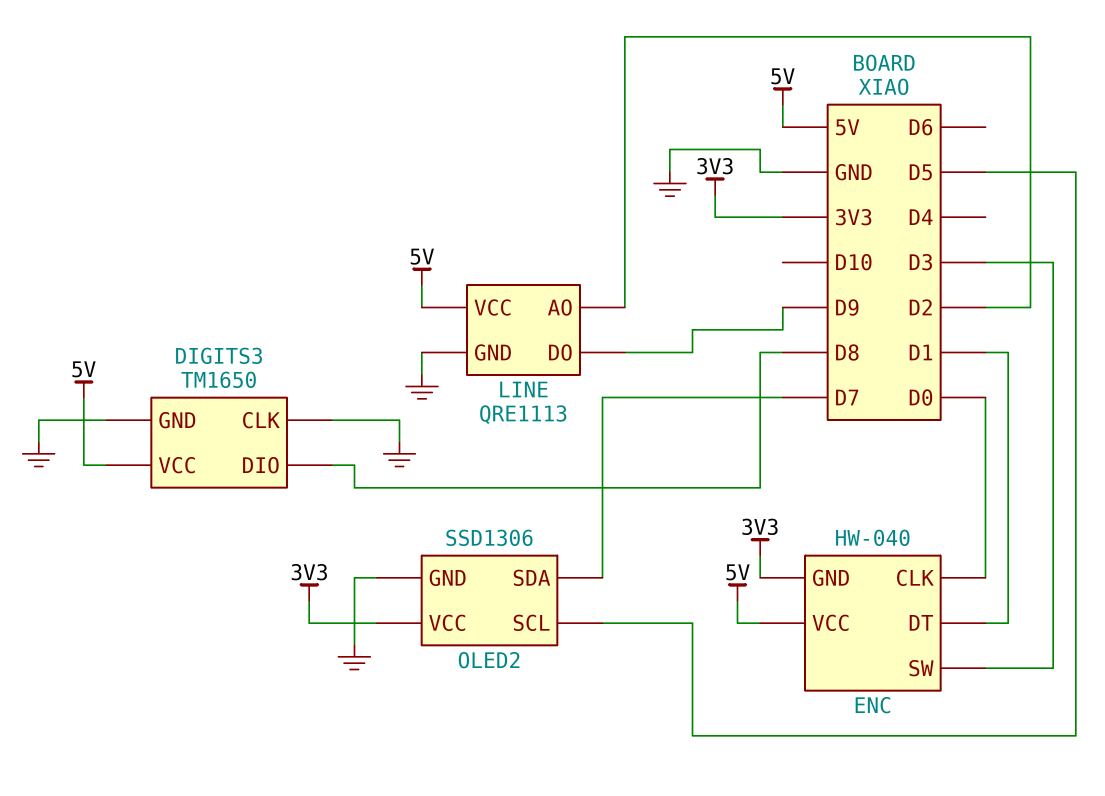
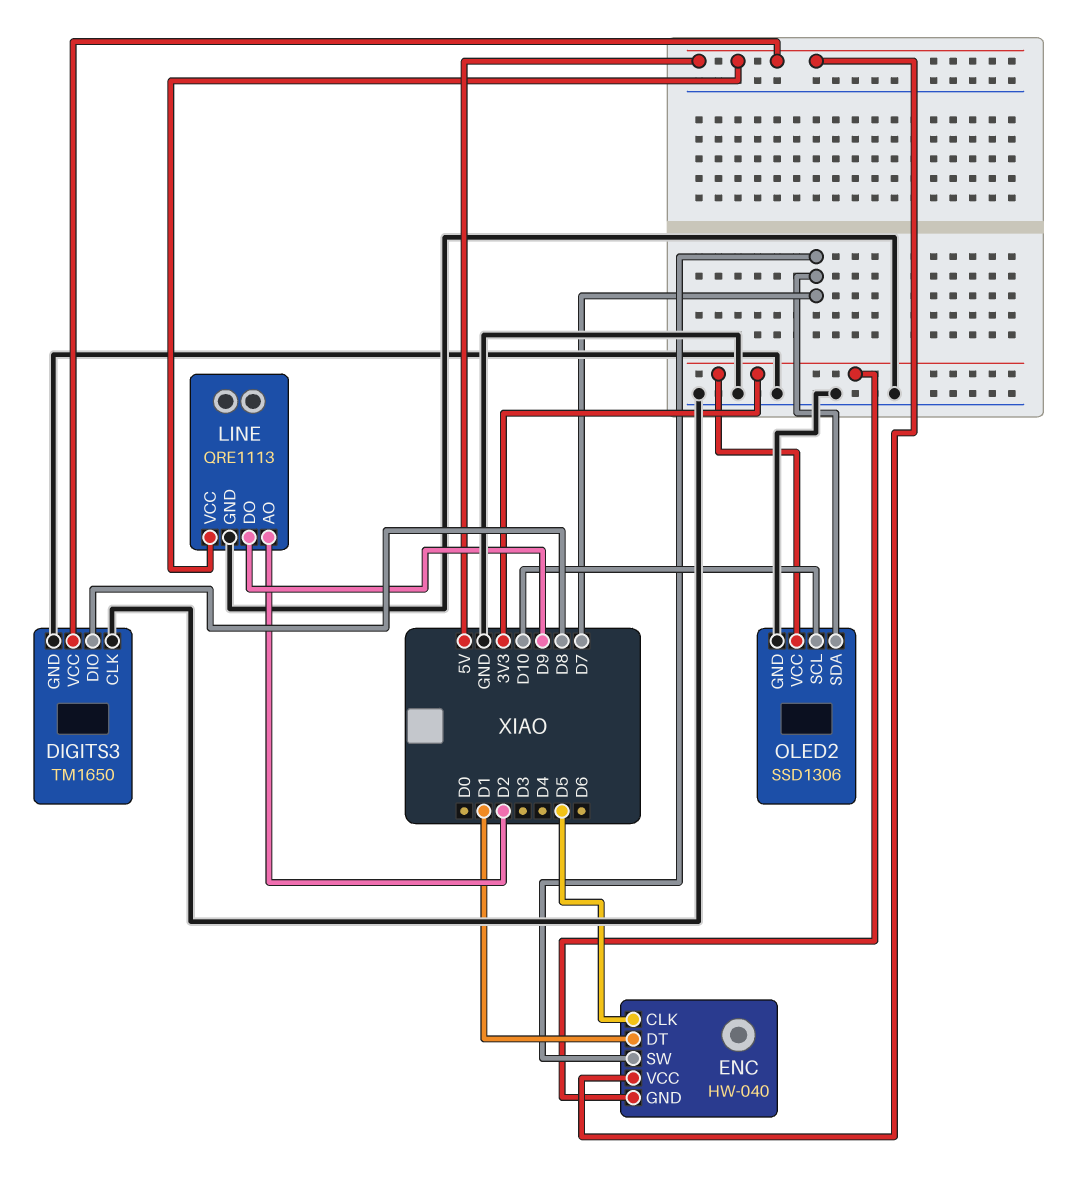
ENC pin CLK: D0 -> D5
ENC pin SW: D3 -> D7
OLED2 pin SCL: D5 -> D10

